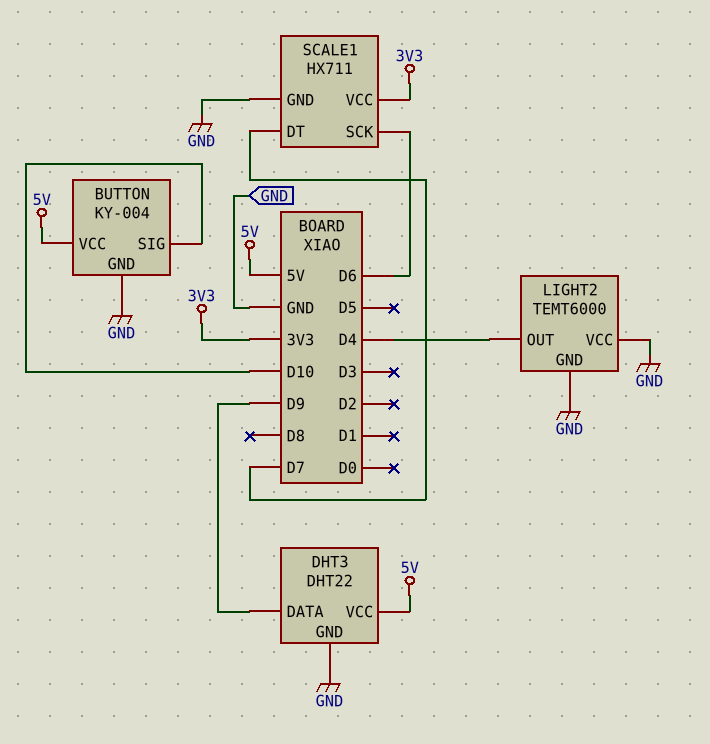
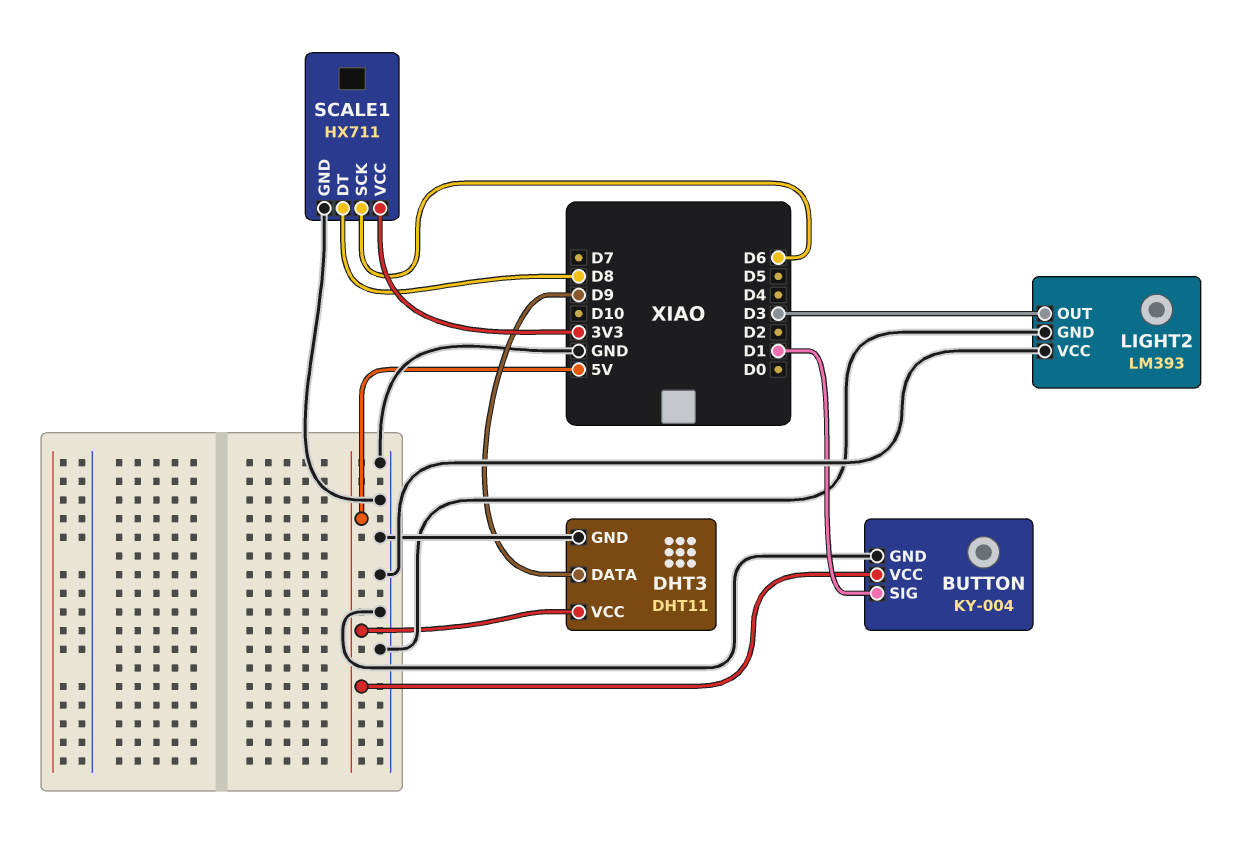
BUTTON pin SIG: D10 -> D1
DHT3: DHT22 -> DHT11
LIGHT2: TEMT6000 -> LM393
LIGHT2 pin OUT: D4 -> D3
SCALE1 pin DT: D7 -> D8

